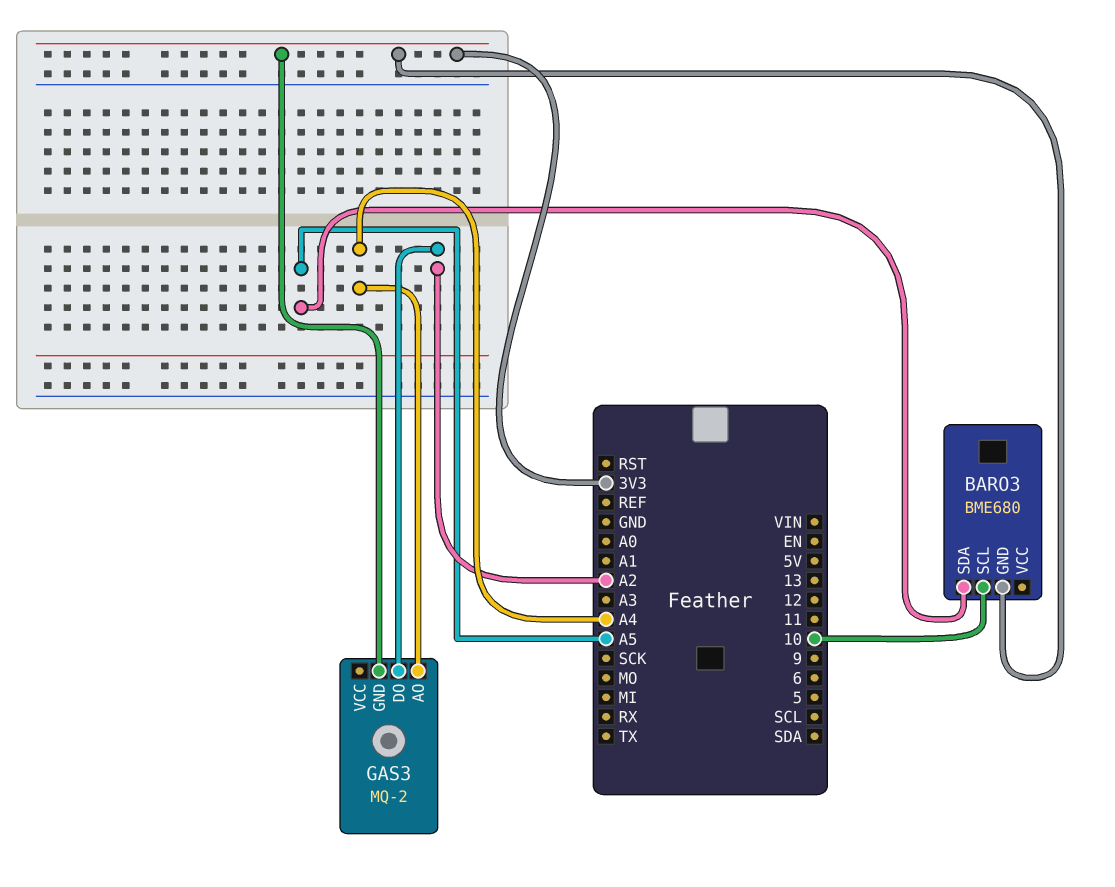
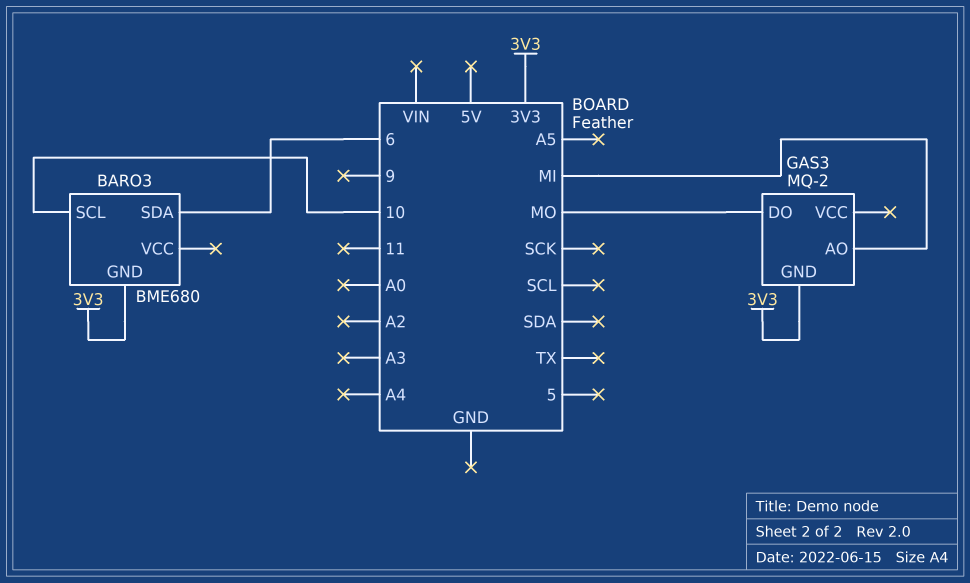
BARO3 pin SDA: A5 -> 6
GAS3 pin AO: A4 -> MI
GAS3 pin DO: A2 -> MO

